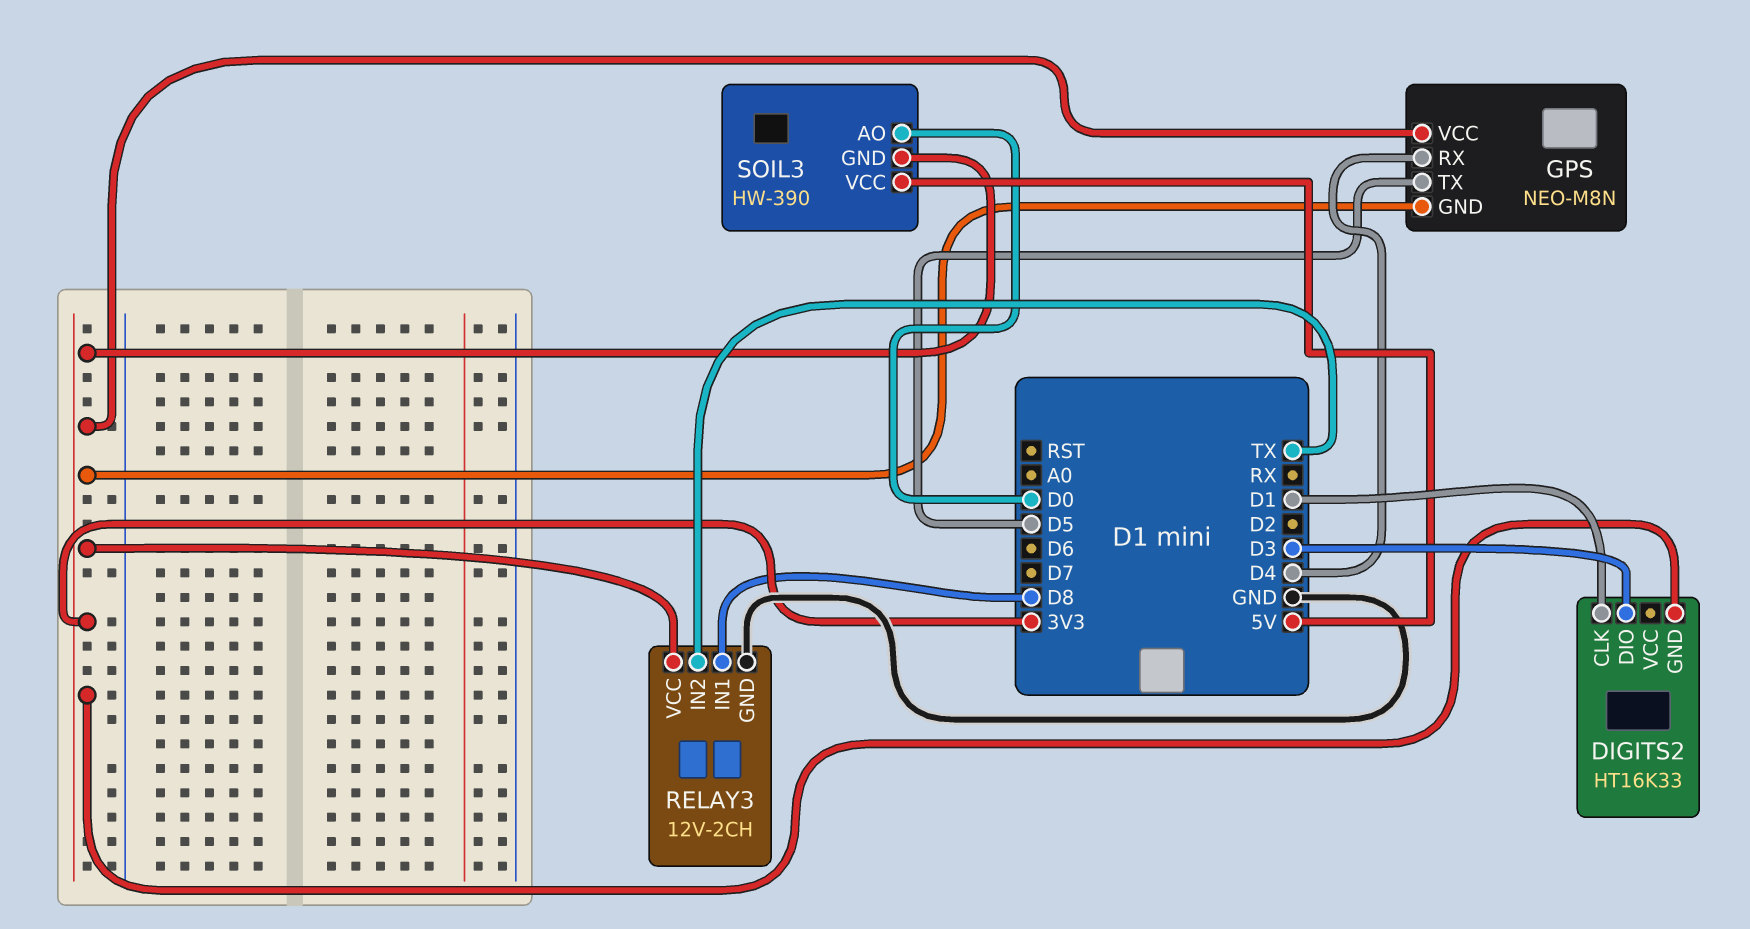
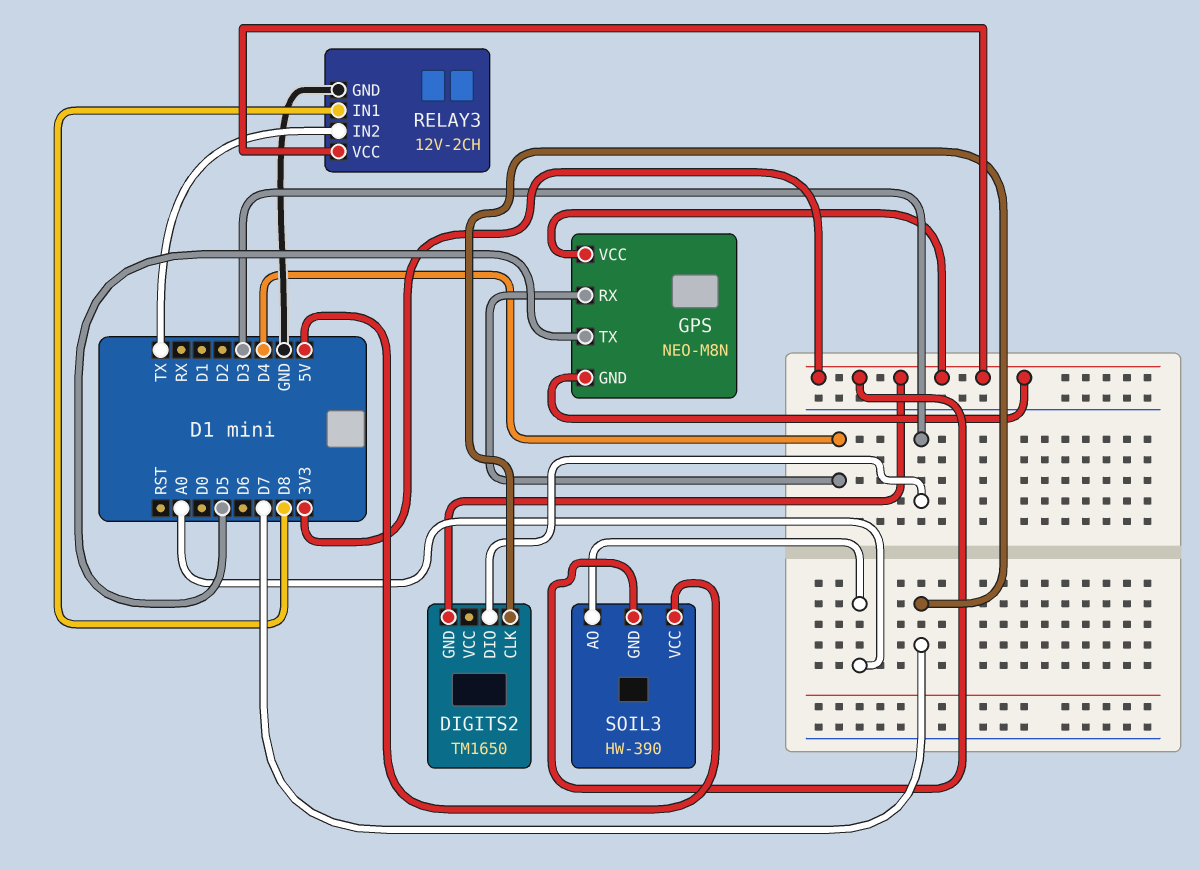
DIGITS2: HT16K33 -> TM1650
DIGITS2 pin CLK: D1 -> D7
SOIL3 pin AO: D0 -> A0

